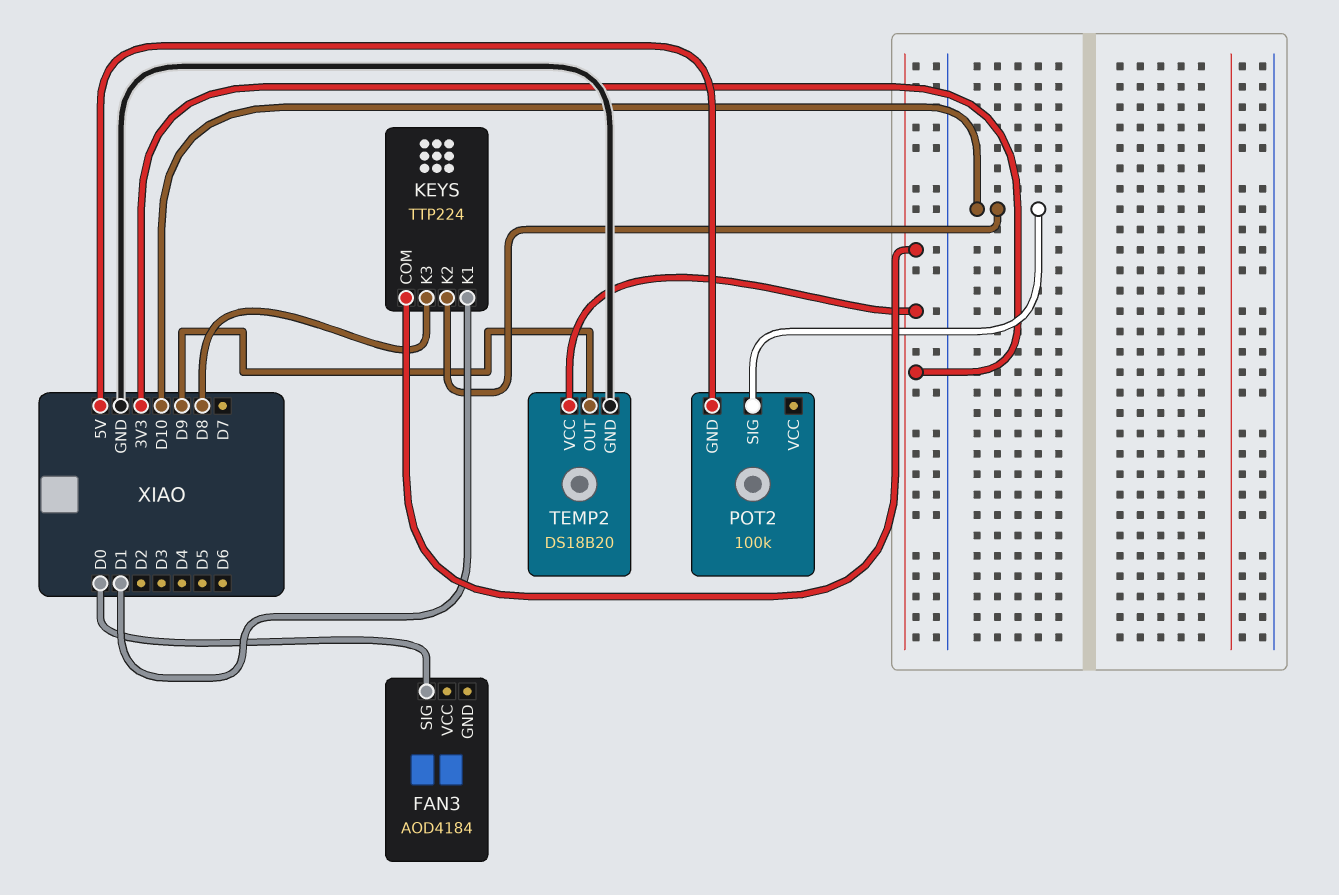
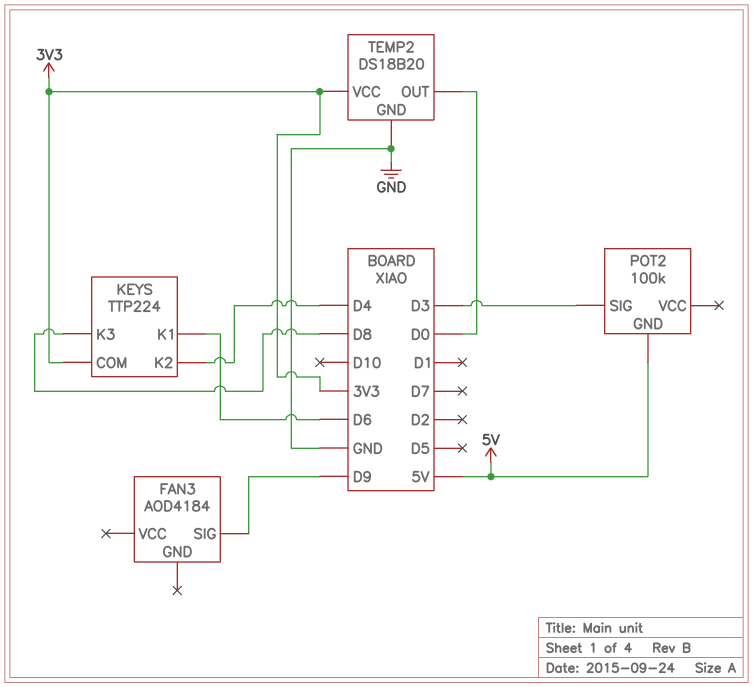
FAN3 pin SIG: D0 -> D9
KEYS pin K1: D1 -> D6
KEYS pin K2: D10 -> D4
POT2 pin SIG: D10 -> D3
TEMP2 pin OUT: D9 -> D0

